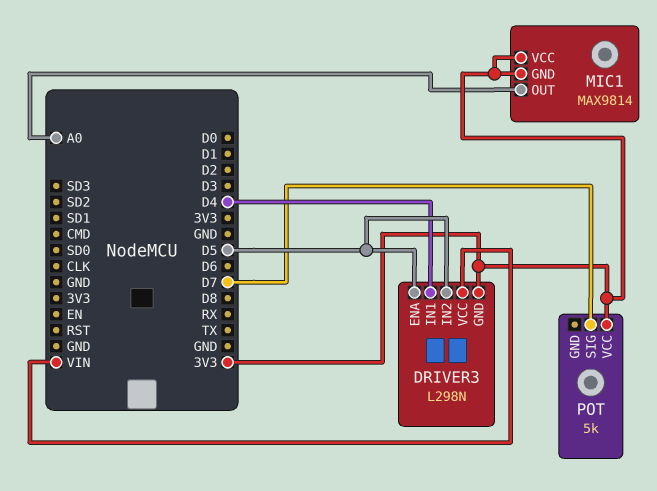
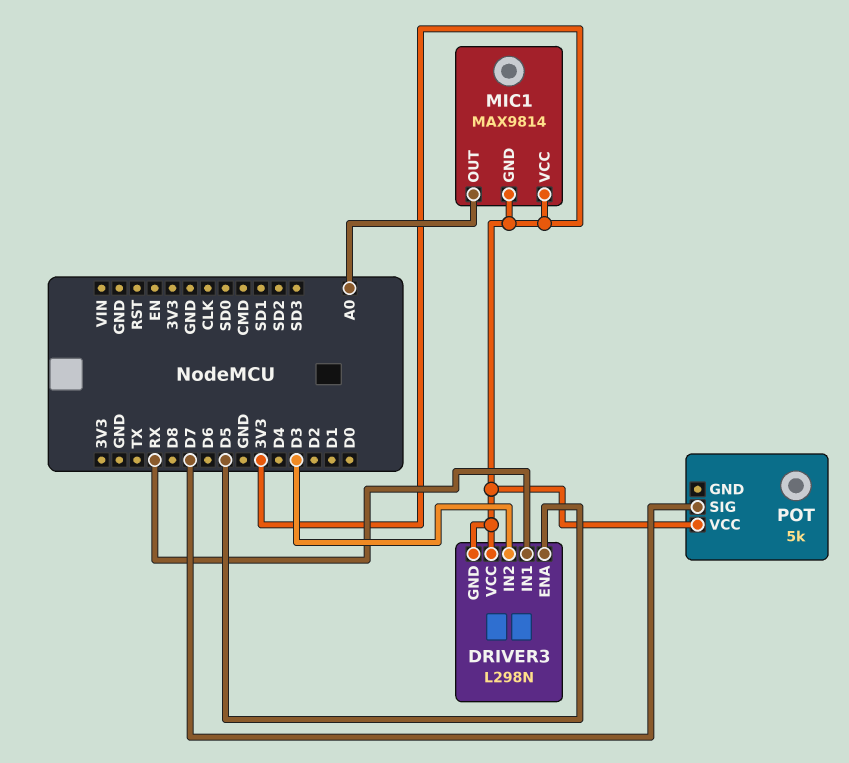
DRIVER3 pin IN1: D4 -> RX
DRIVER3 pin IN2: D5 -> D3
DRIVER3 pin VCC: VIN -> 3V3

